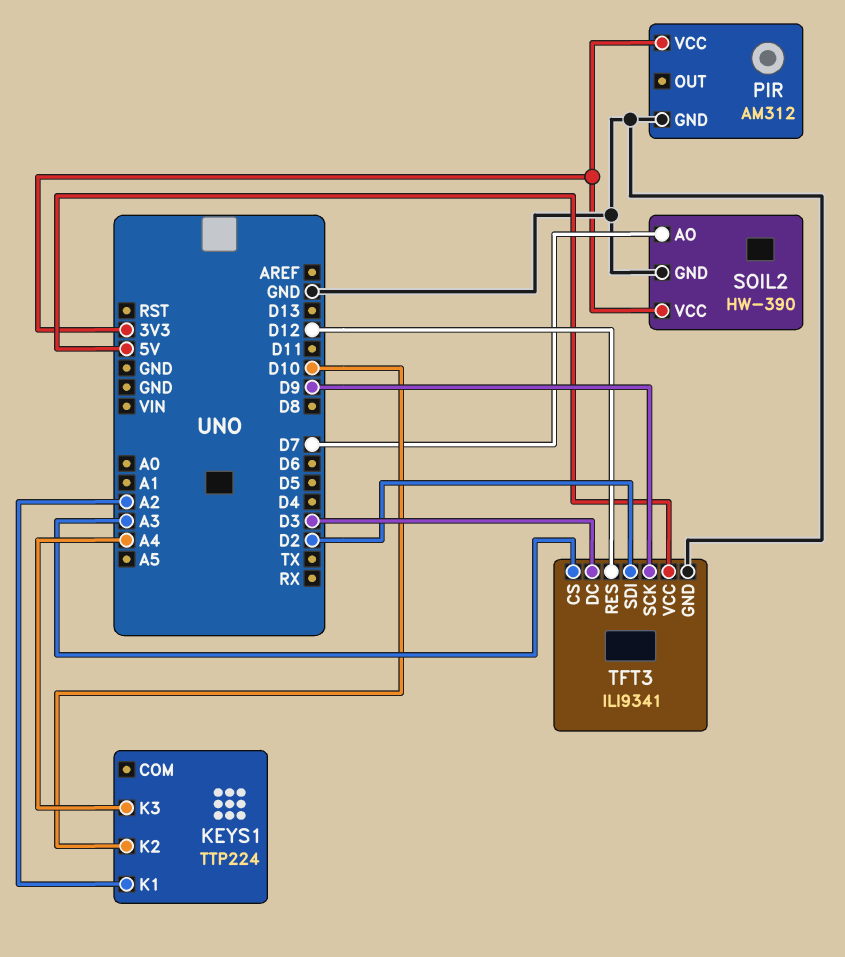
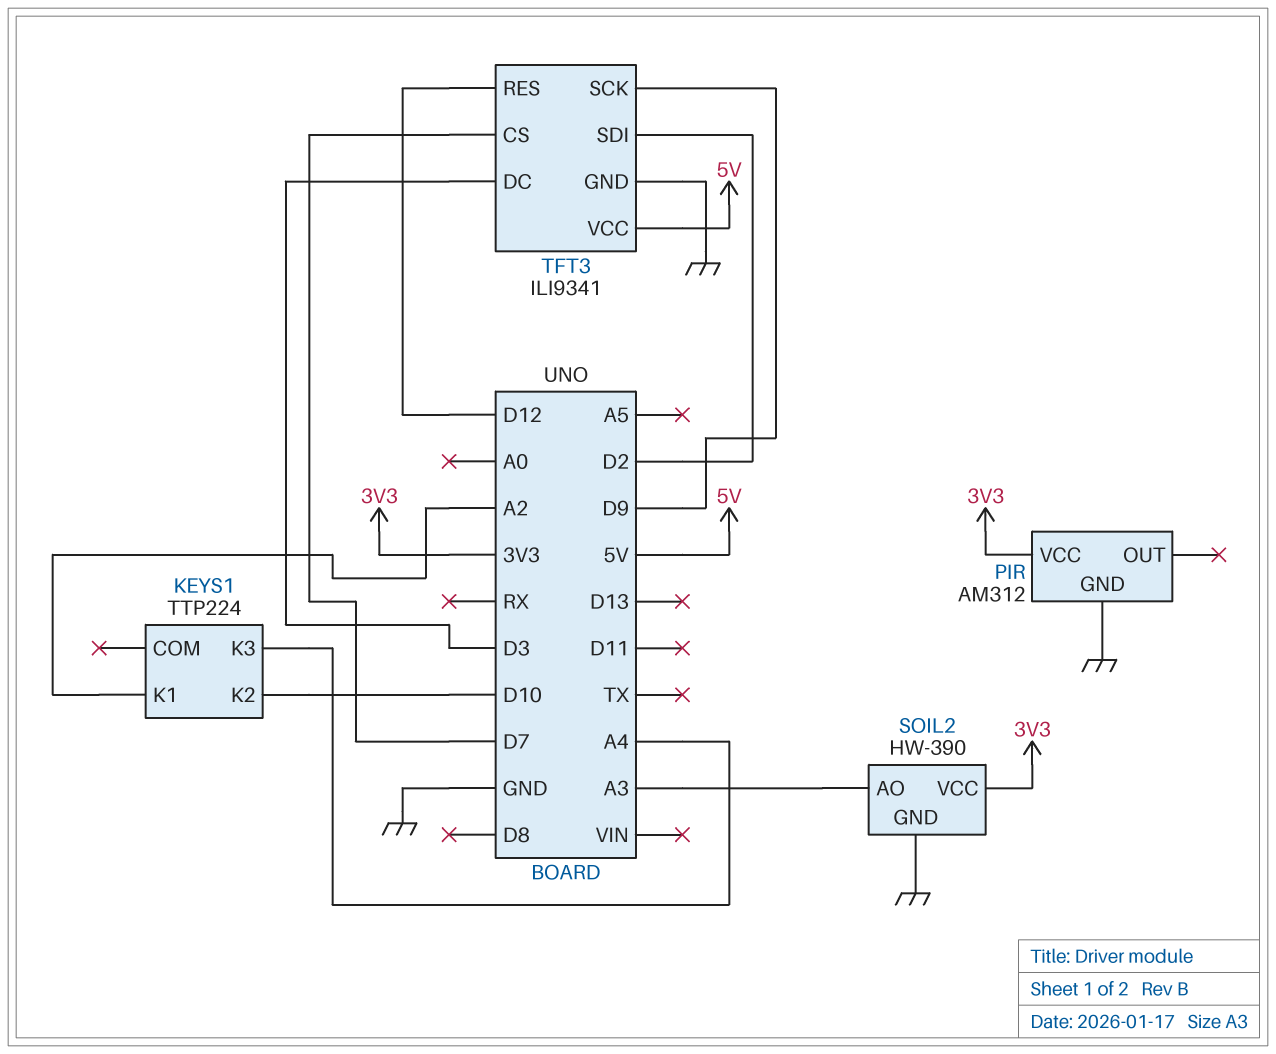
SOIL2 pin AO: D7 -> A3
TFT3 pin CS: A3 -> D7

